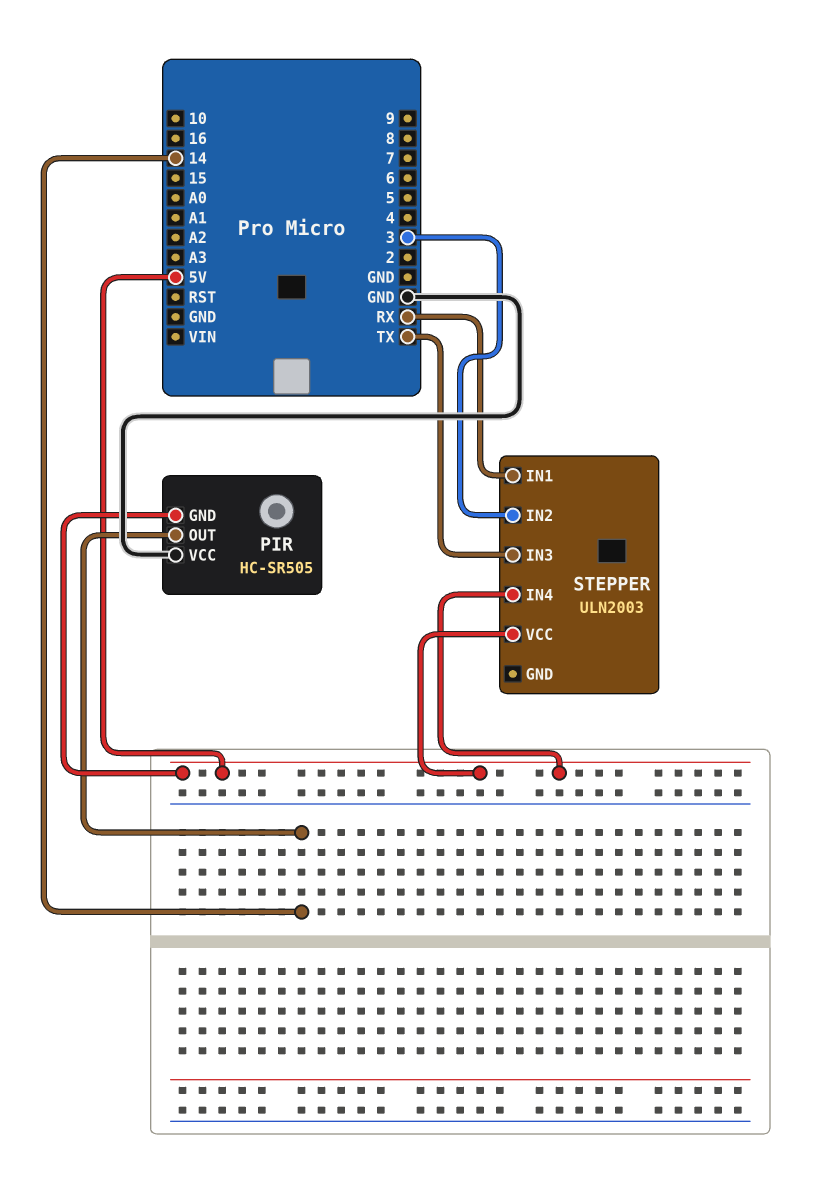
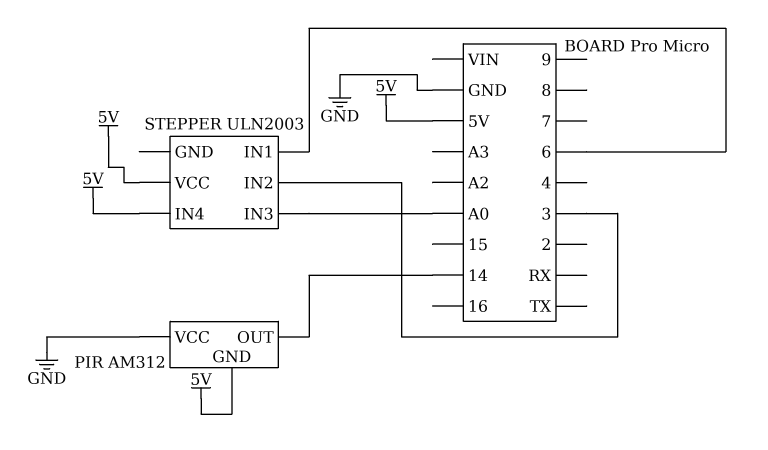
PIR: HC-SR505 -> AM312
STEPPER pin IN1: RX -> 6
STEPPER pin IN3: TX -> A0

